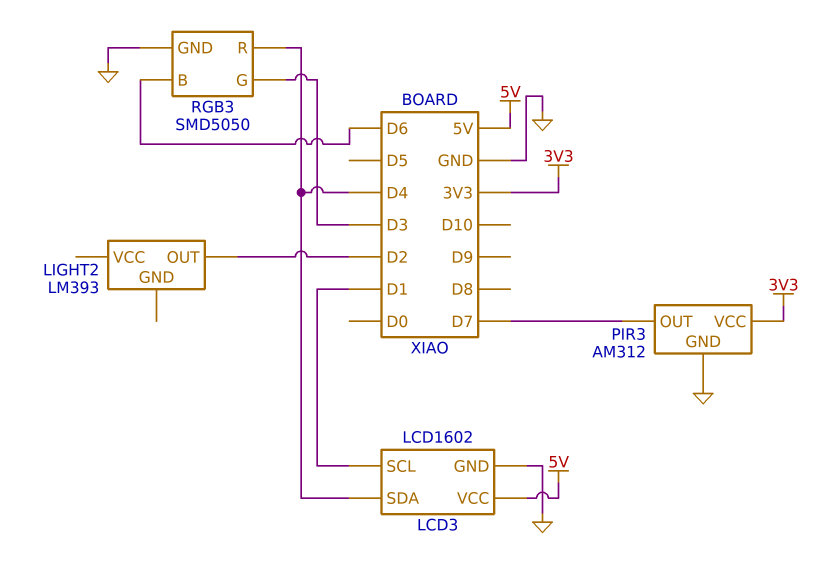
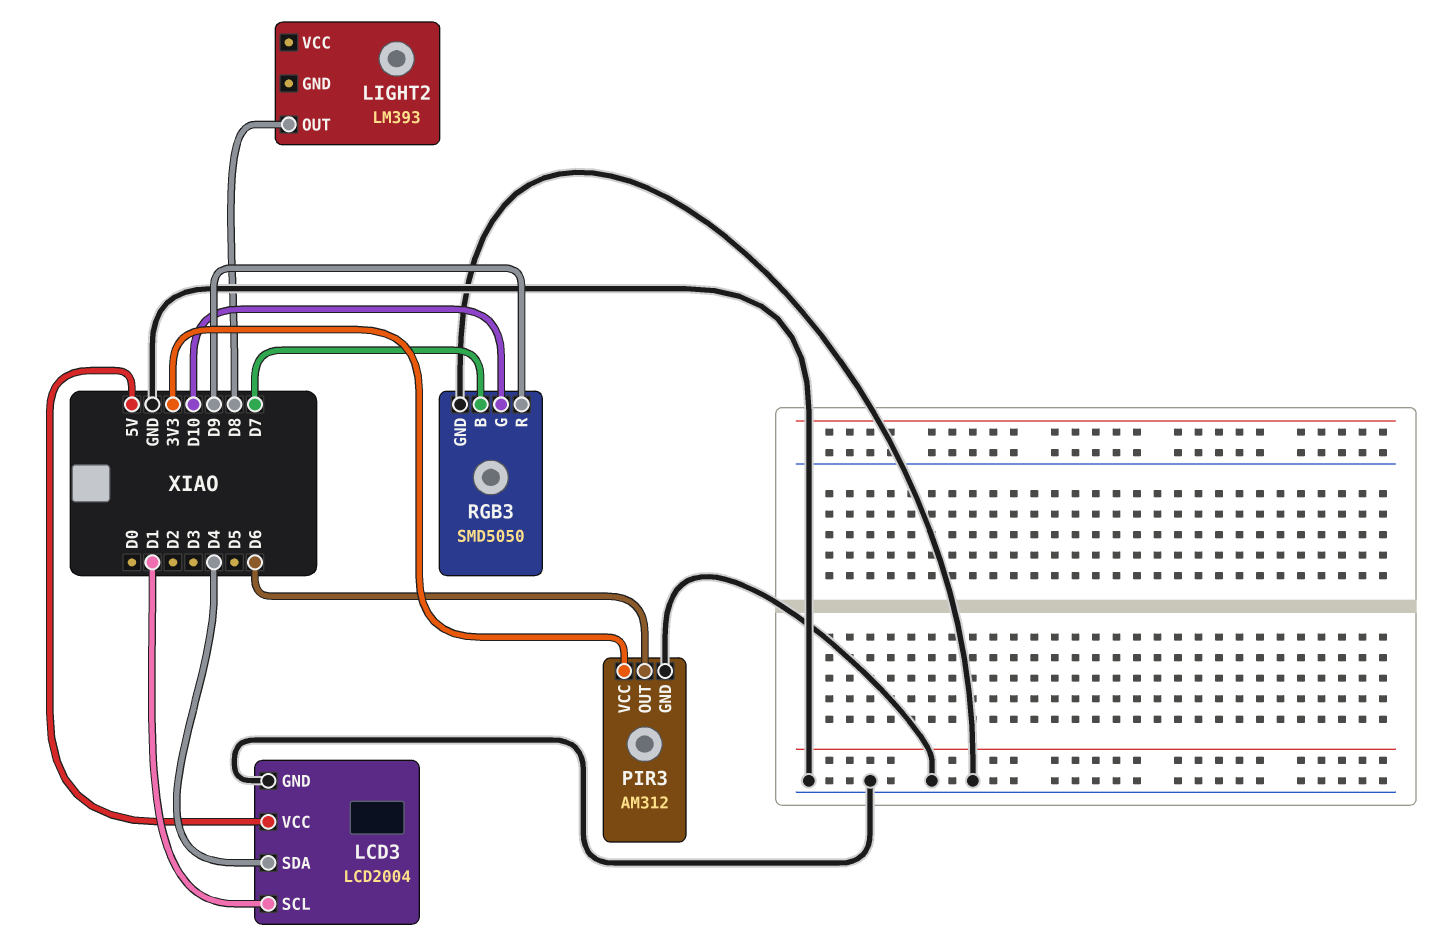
LCD3: LCD1602 -> LCD2004
LIGHT2 pin OUT: D2 -> D8
PIR3 pin OUT: D7 -> D6
RGB3 pin B: D6 -> D7
RGB3 pin G: D3 -> D10
RGB3 pin R: D4 -> D9

